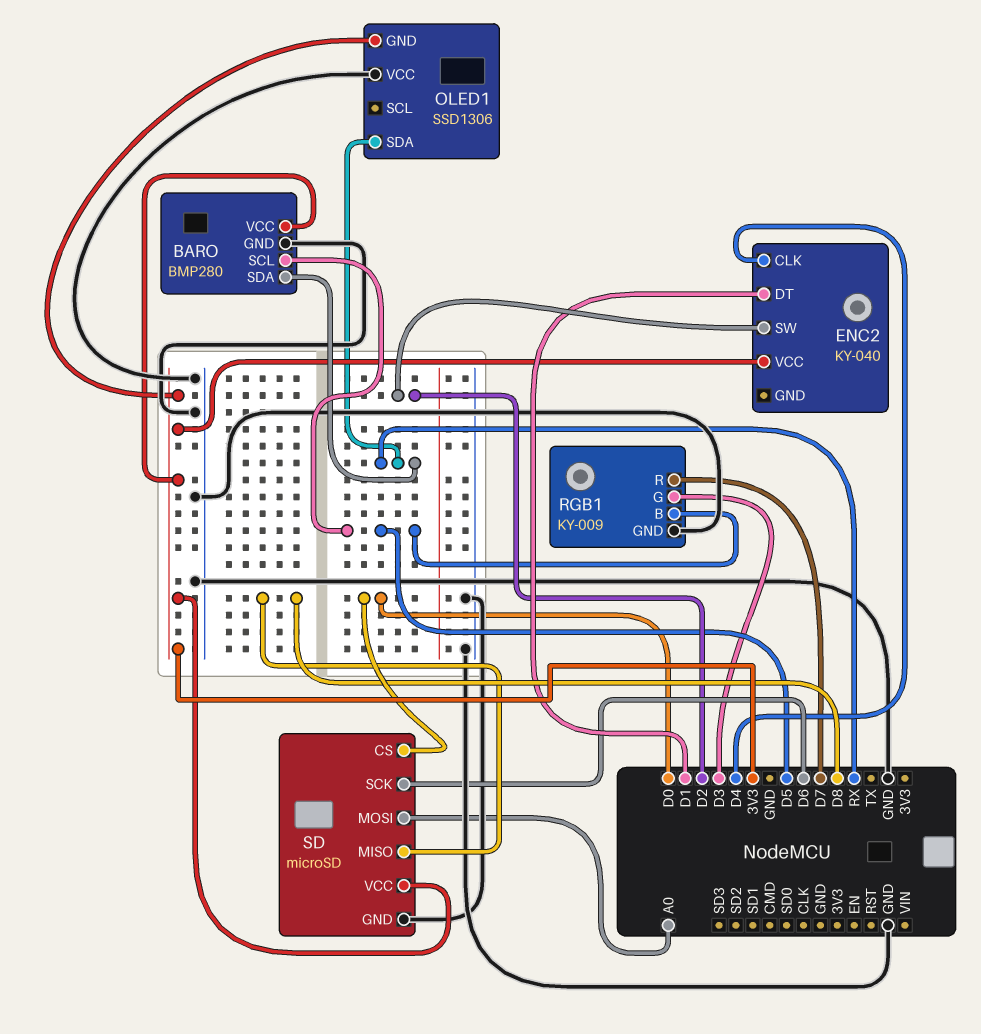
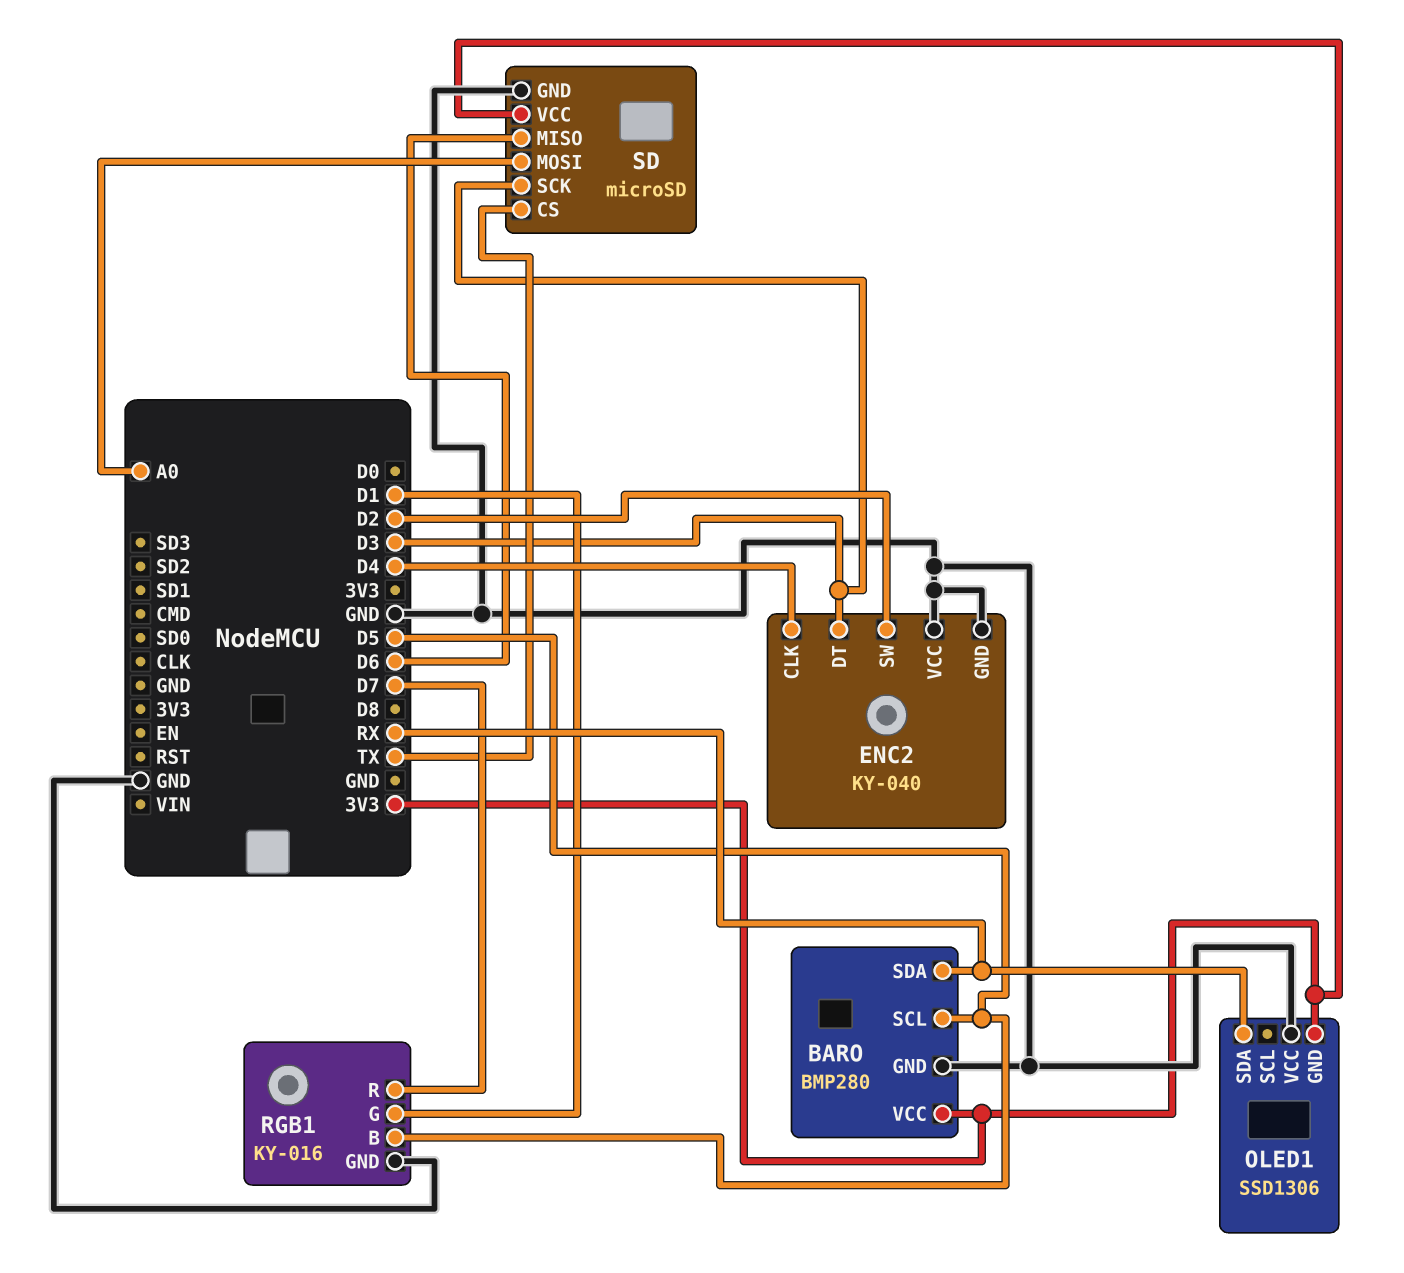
ENC2 pin DT: D1 -> D3
ENC2 pin GND: none -> GND
ENC2 pin VCC: 3V3 -> GND
RGB1: KY-009 -> KY-016
RGB1 pin G: D3 -> D1
SD pin CS: D0 -> TX
SD pin MISO: D8 -> D6
SD pin SCK: D6 -> D3

